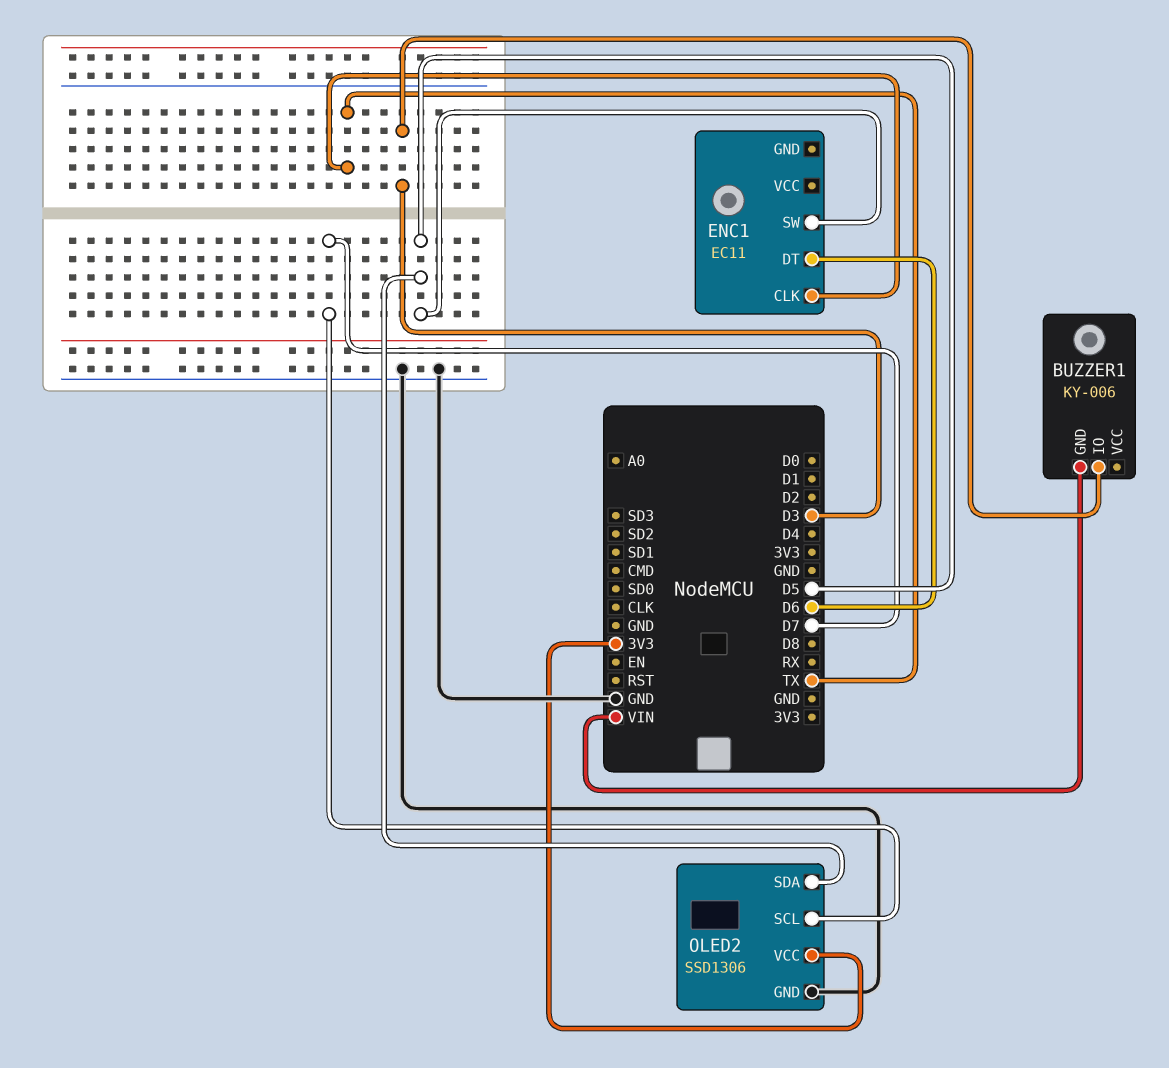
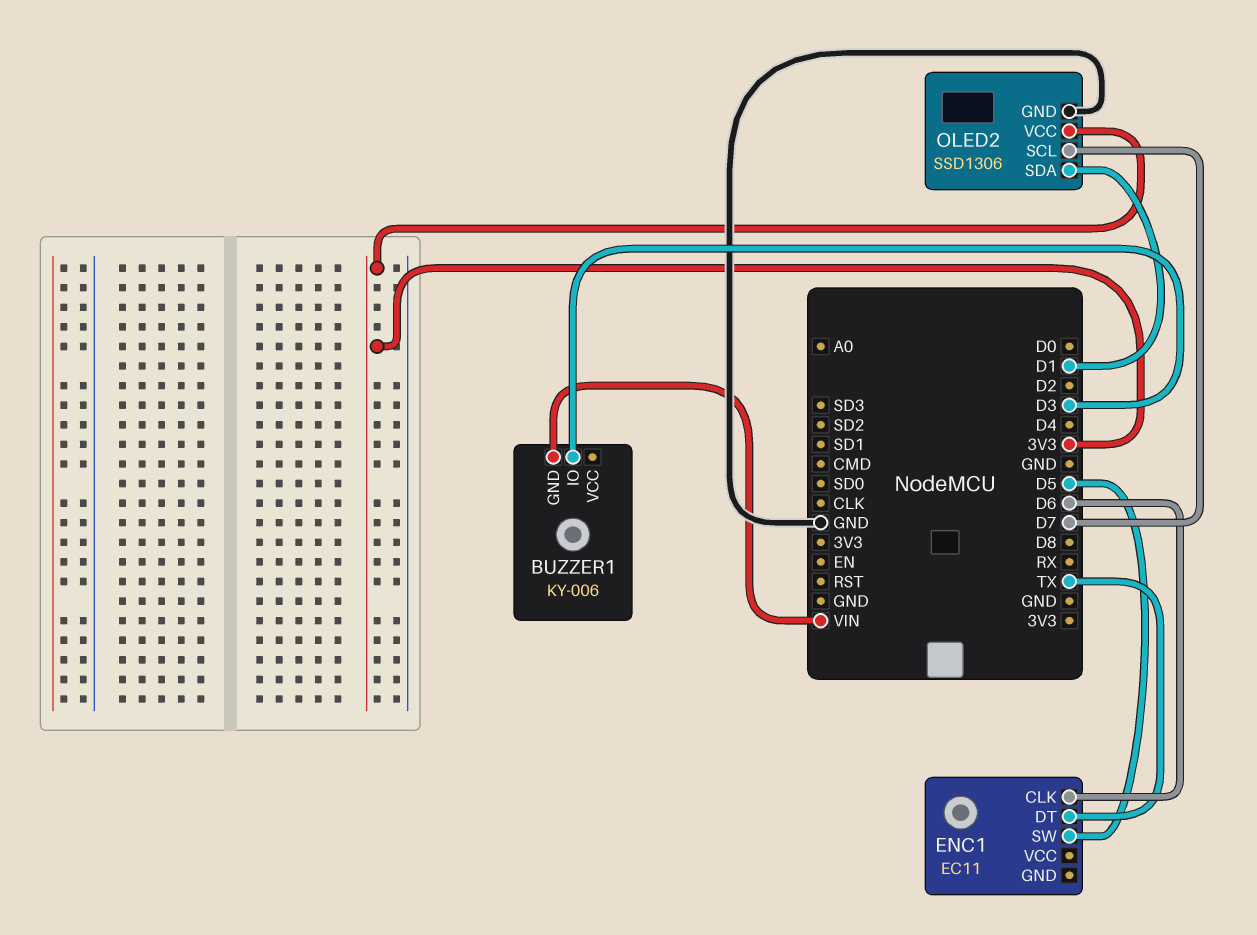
ENC1 pin CLK: TX -> D6
ENC1 pin DT: D6 -> TX
OLED2 pin SDA: D5 -> D1

